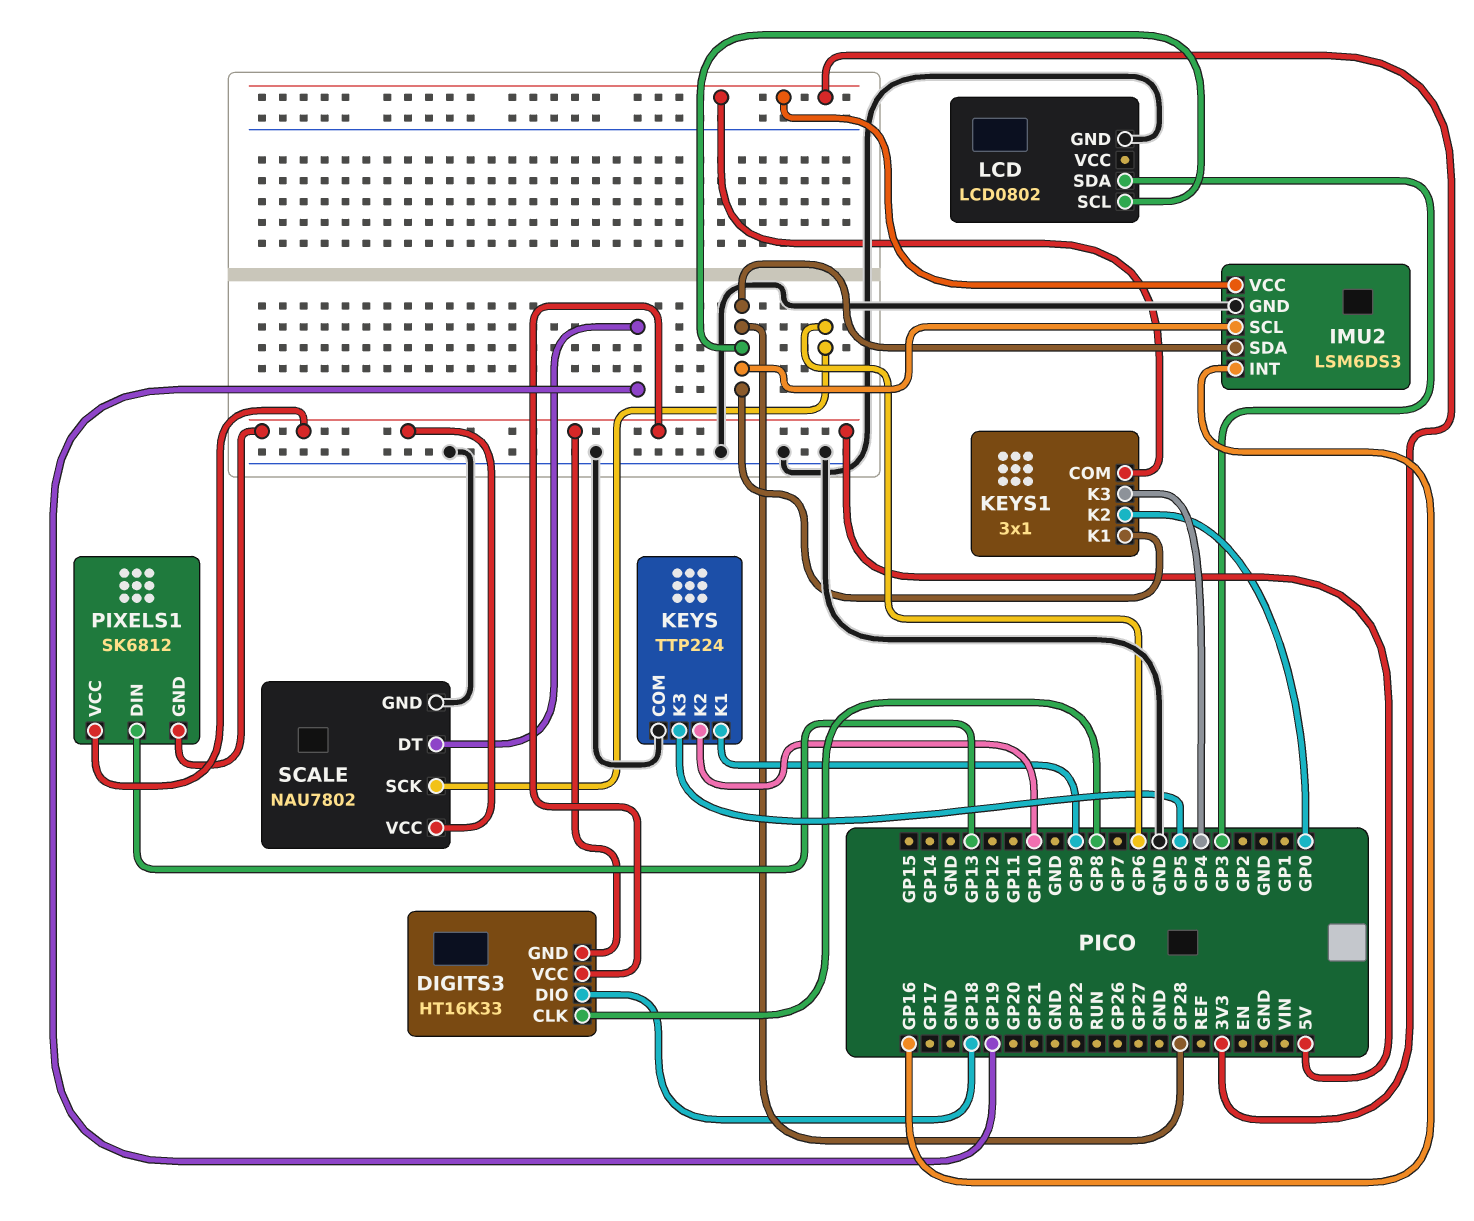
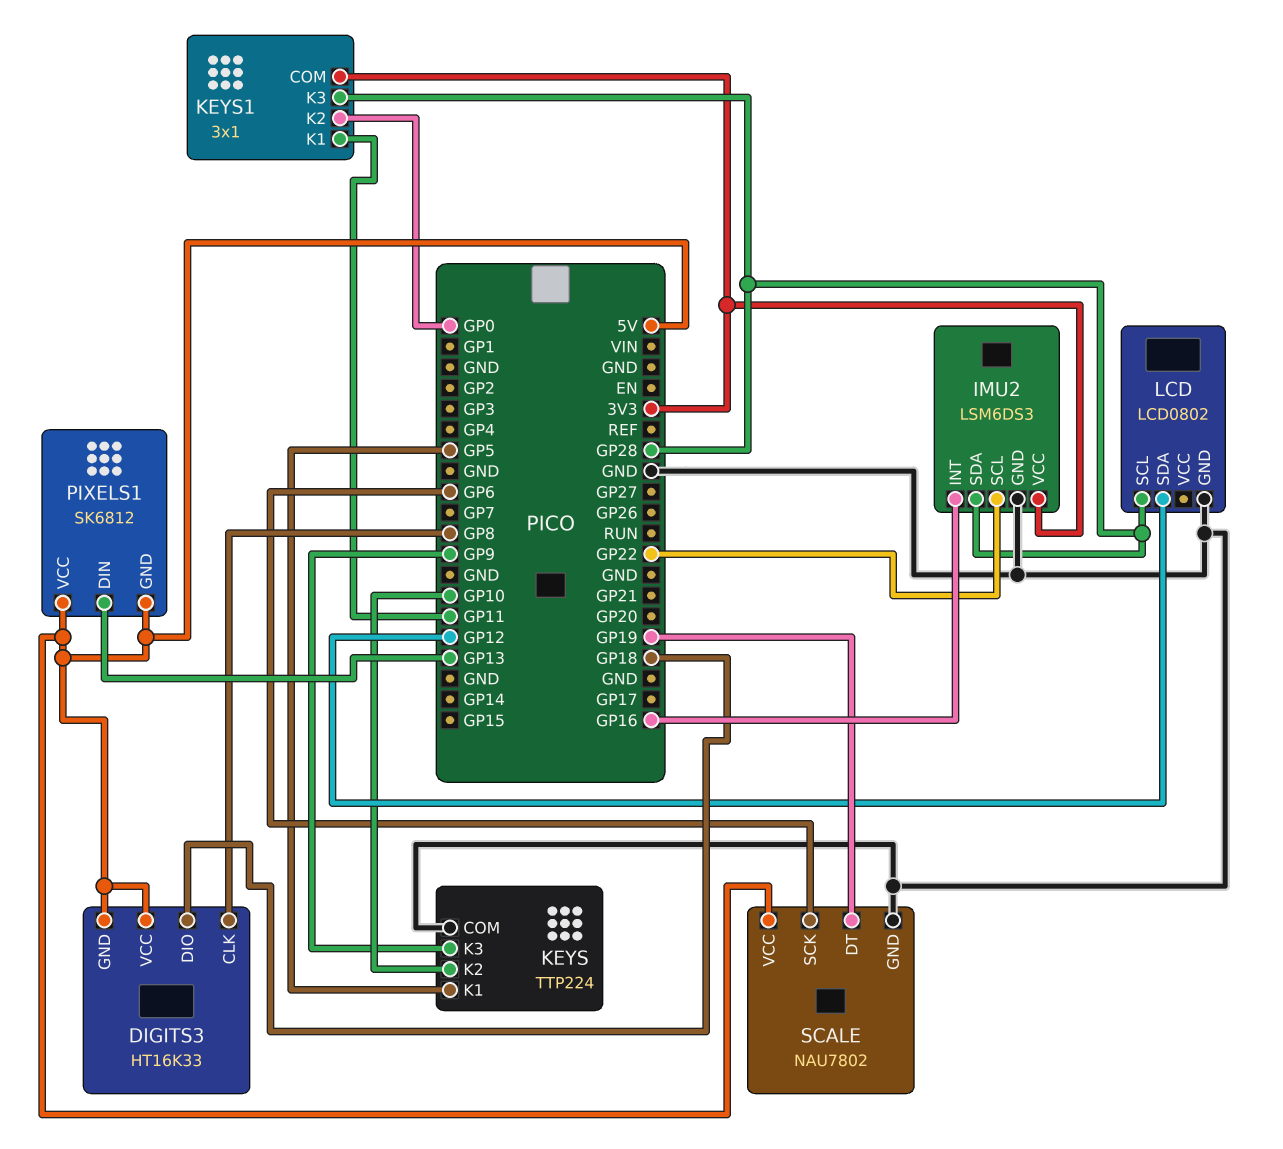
IMU2 pin SCL: GP28 -> GP22
KEYS pin K1: GP9 -> GP5
KEYS pin K3: GP5 -> GP9
KEYS1 pin K1: GP28 -> GP11
KEYS1 pin K3: GP4 -> GP28
LCD pin SDA: GP3 -> GP12

